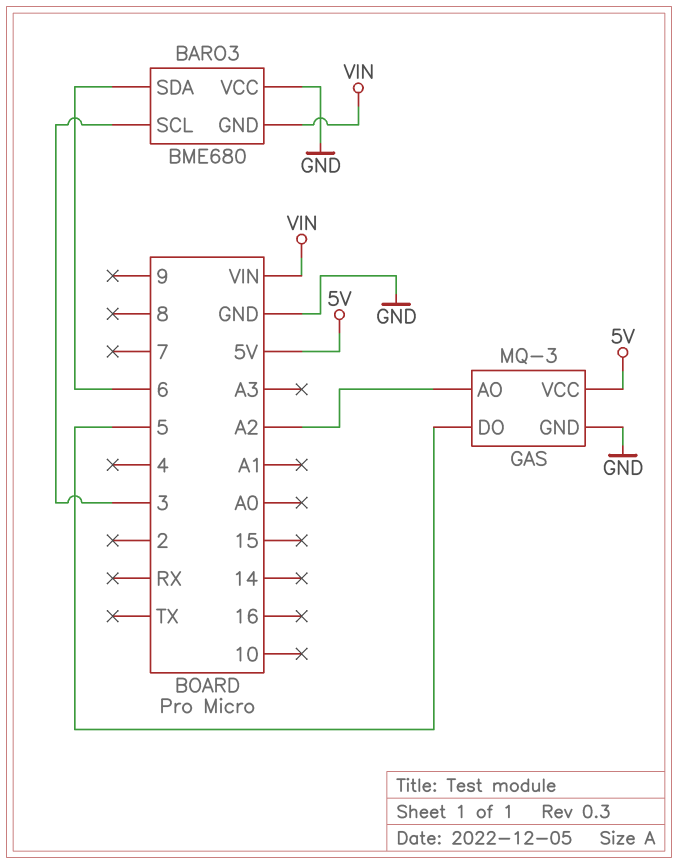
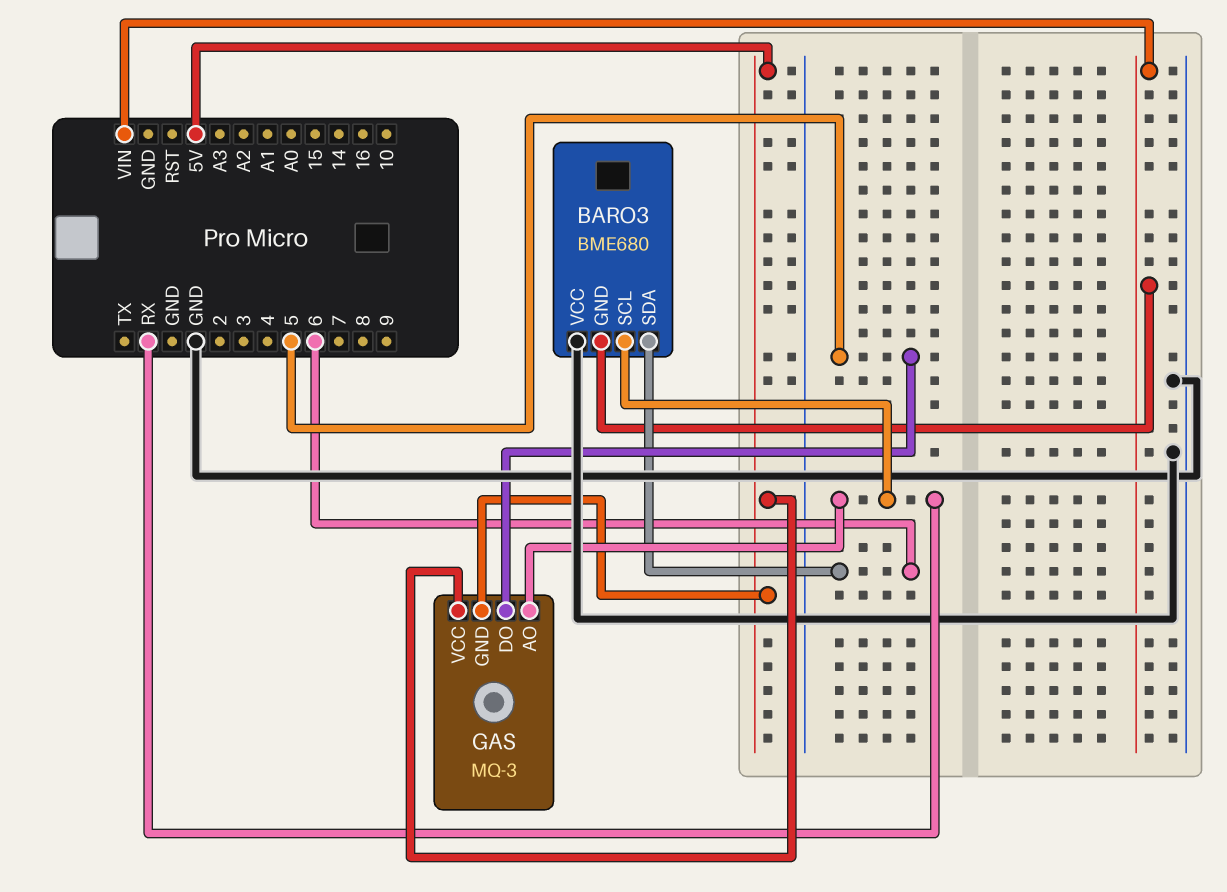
BARO3 pin SCL: 3 -> RX
GAS pin AO: A2 -> RX
GAS pin GND: GND -> 5V

